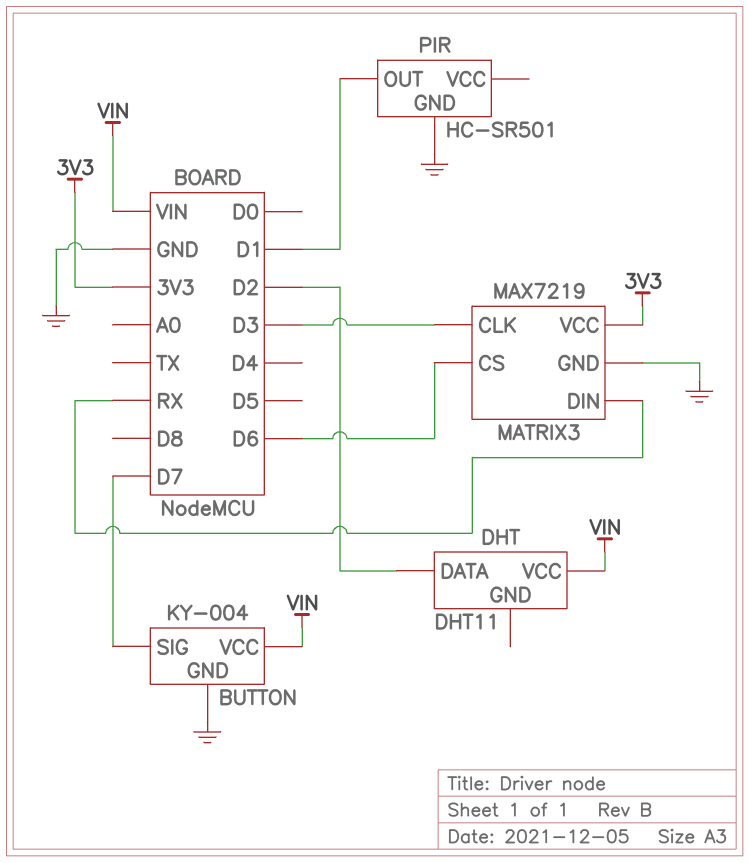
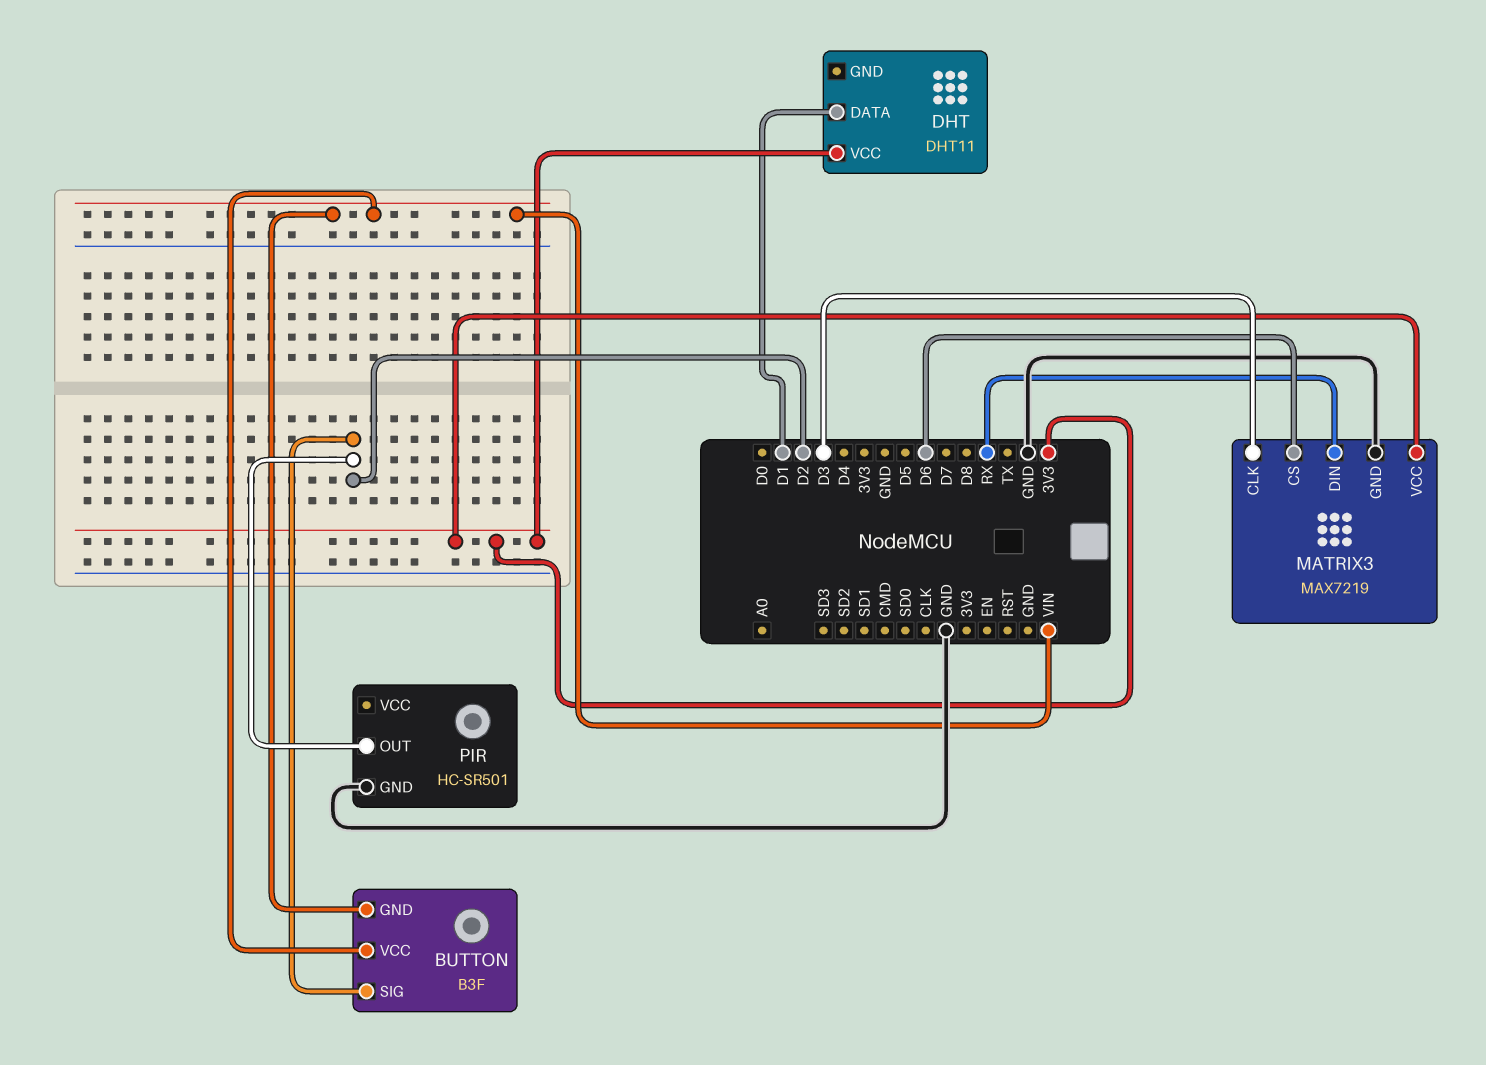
BUTTON: KY-004 -> B3F
BUTTON pin GND: GND -> VIN
BUTTON pin SIG: D7 -> D2
DHT pin DATA: D2 -> D1
DHT pin VCC: VIN -> 3V3
PIR pin OUT: D1 -> D2

